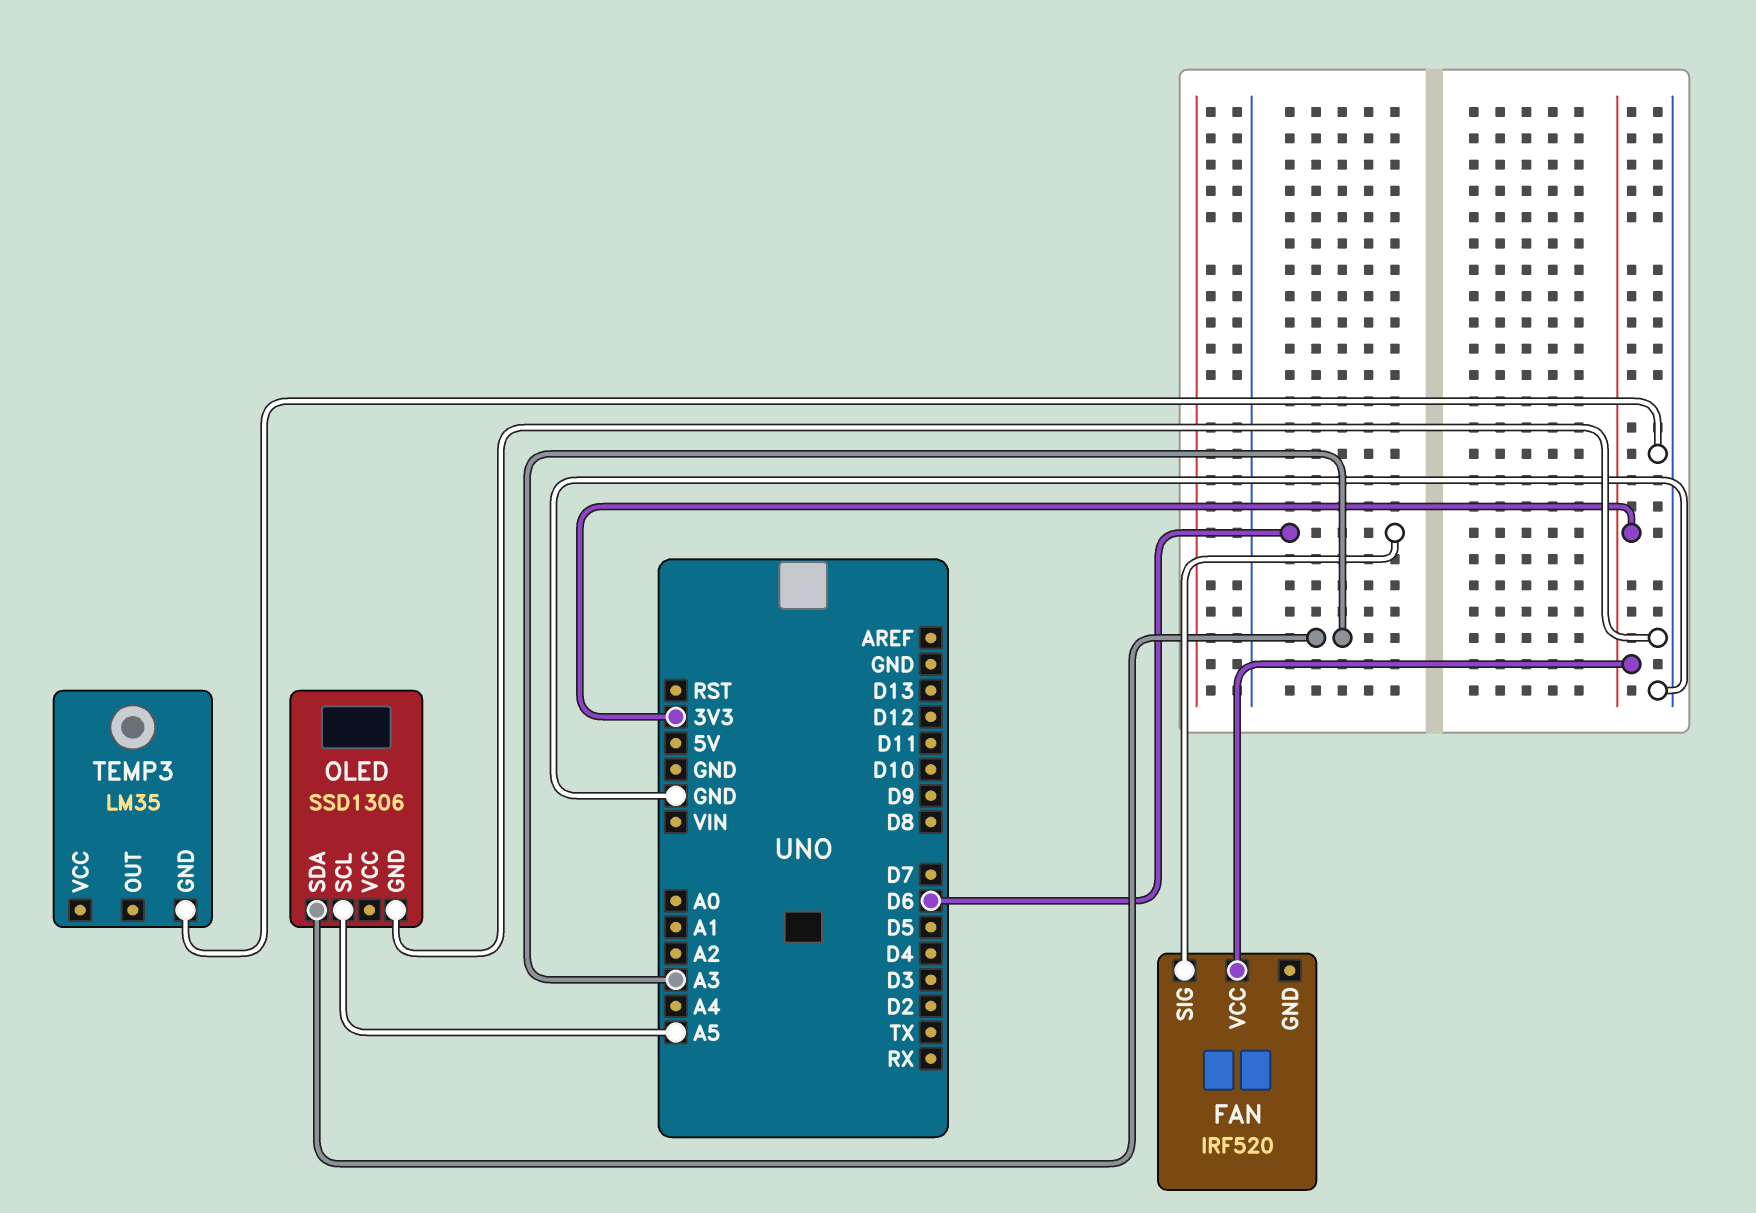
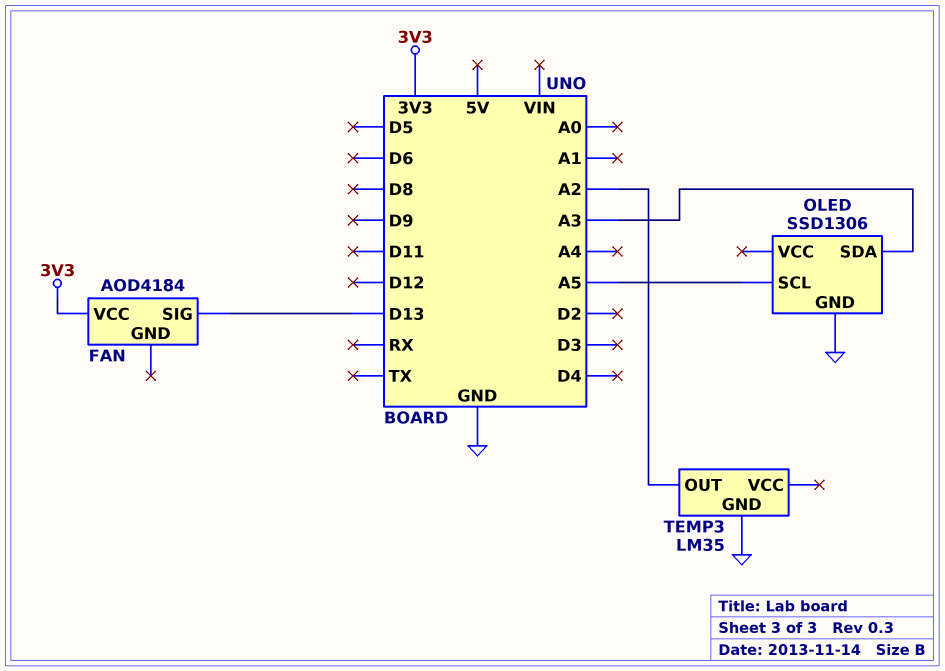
FAN: IRF520 -> AOD4184
FAN pin SIG: D6 -> D13
TEMP3 pin OUT: none -> A2

